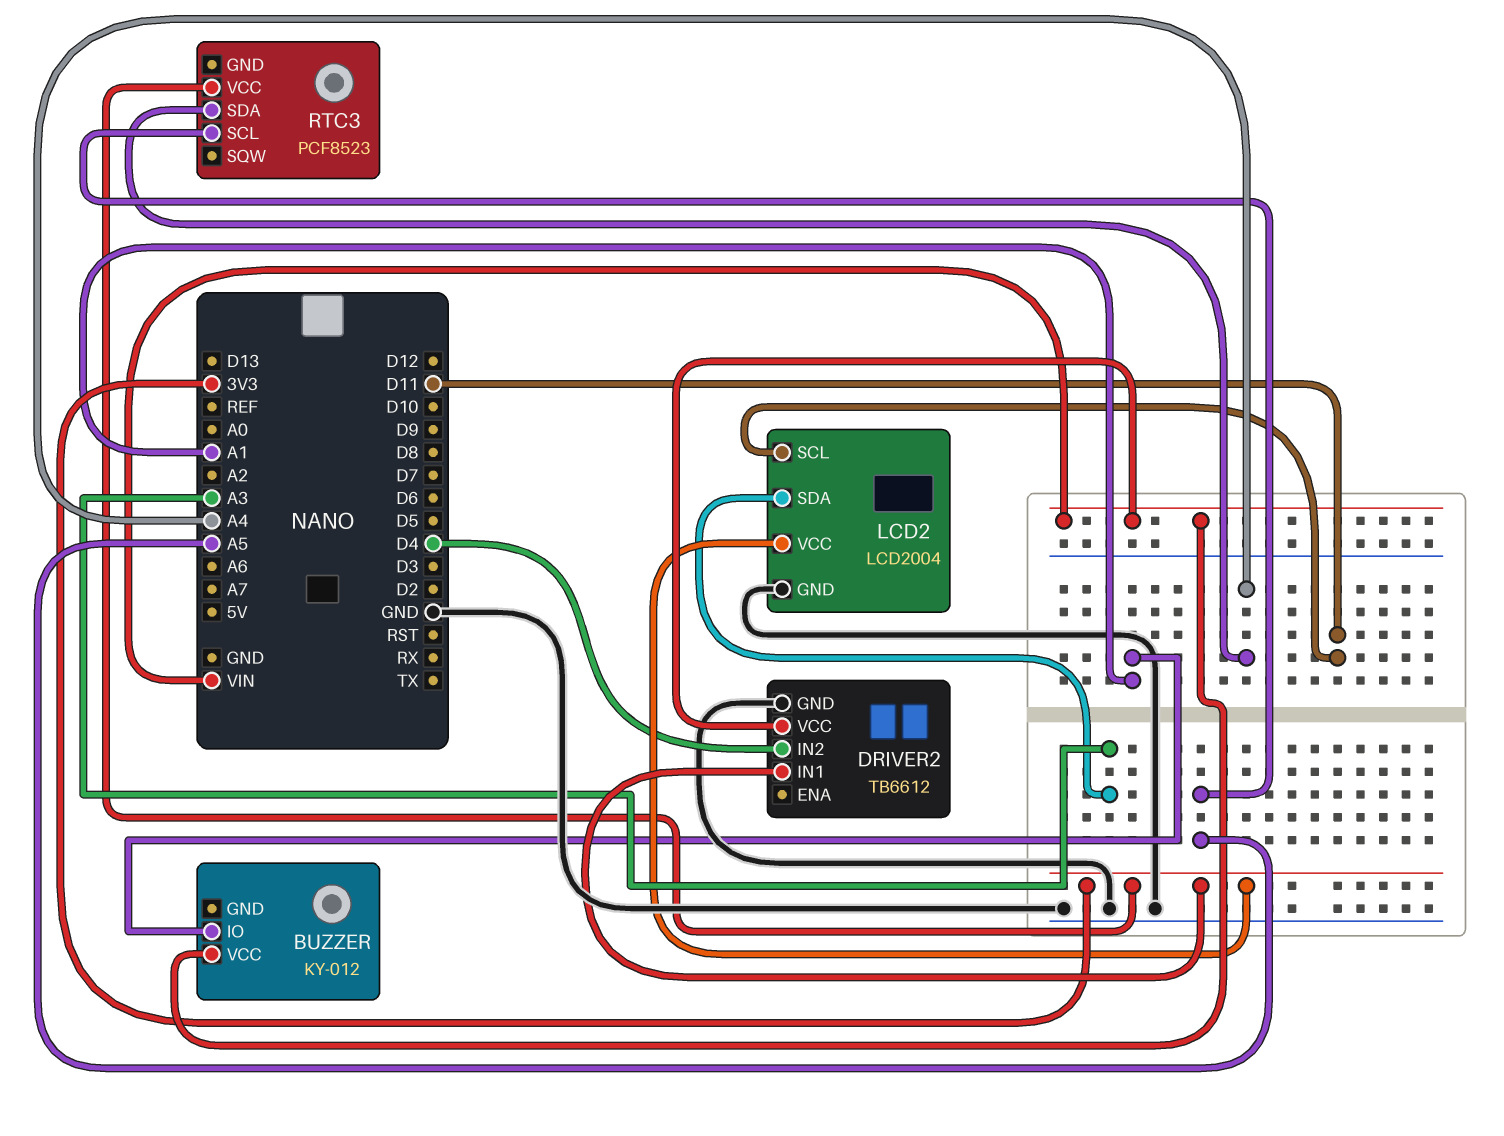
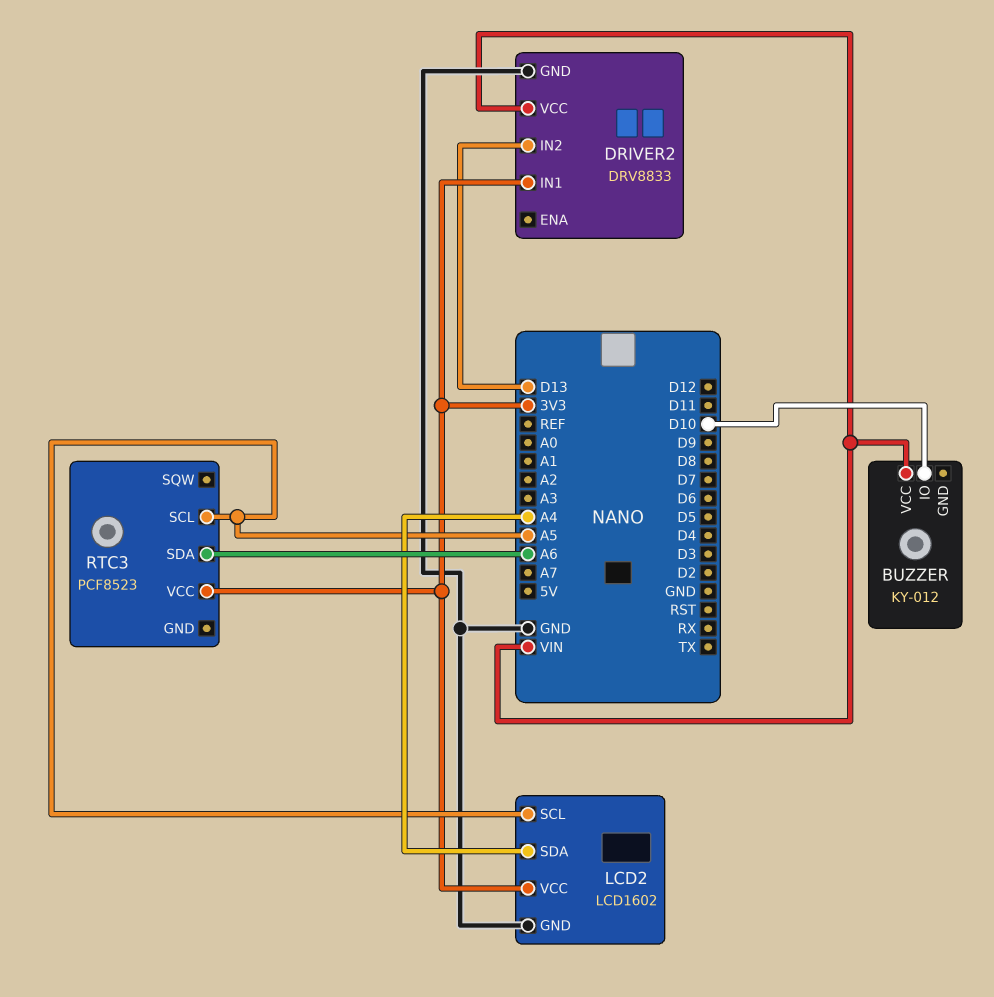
BUZZER pin IO: A1 -> D10
DRIVER2: TB6612 -> DRV8833
DRIVER2 pin IN2: D4 -> D13
LCD2: LCD2004 -> LCD1602
LCD2 pin SCL: D11 -> A5
LCD2 pin SDA: A3 -> A4
RTC3 pin SDA: A4 -> A6

